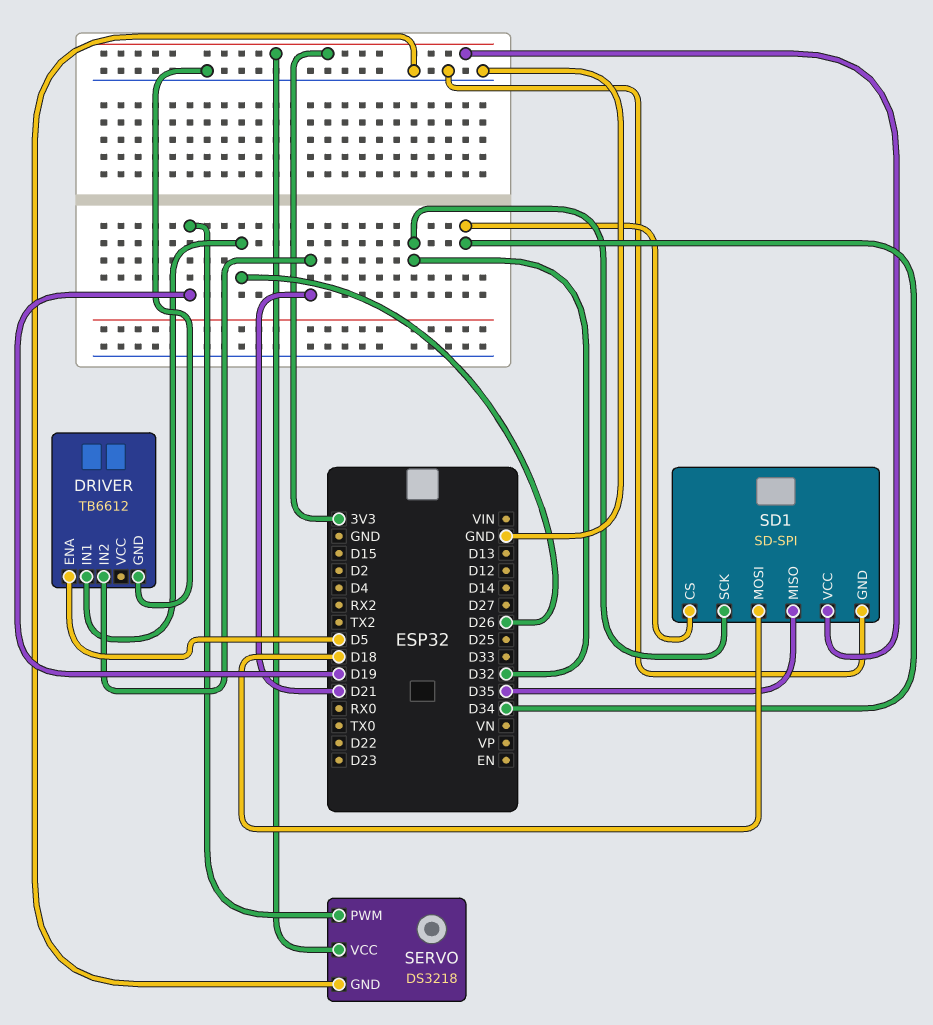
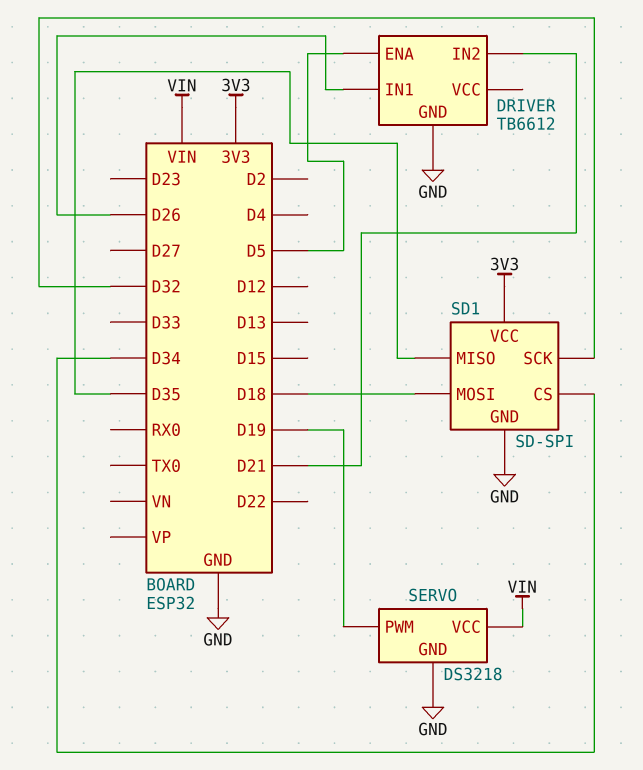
SERVO pin VCC: 3V3 -> VIN

